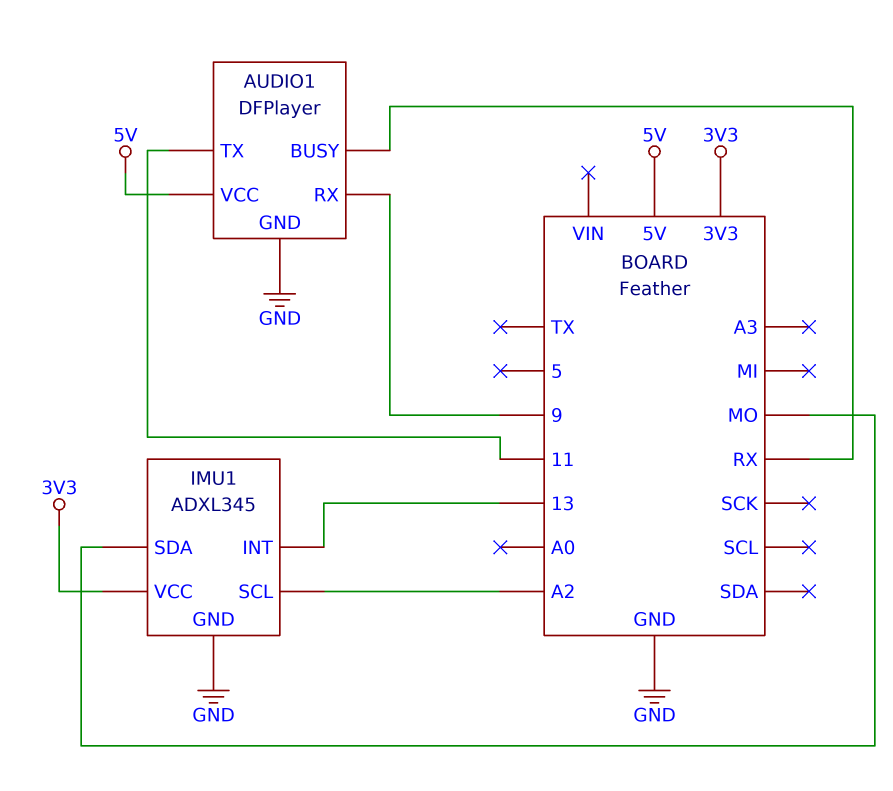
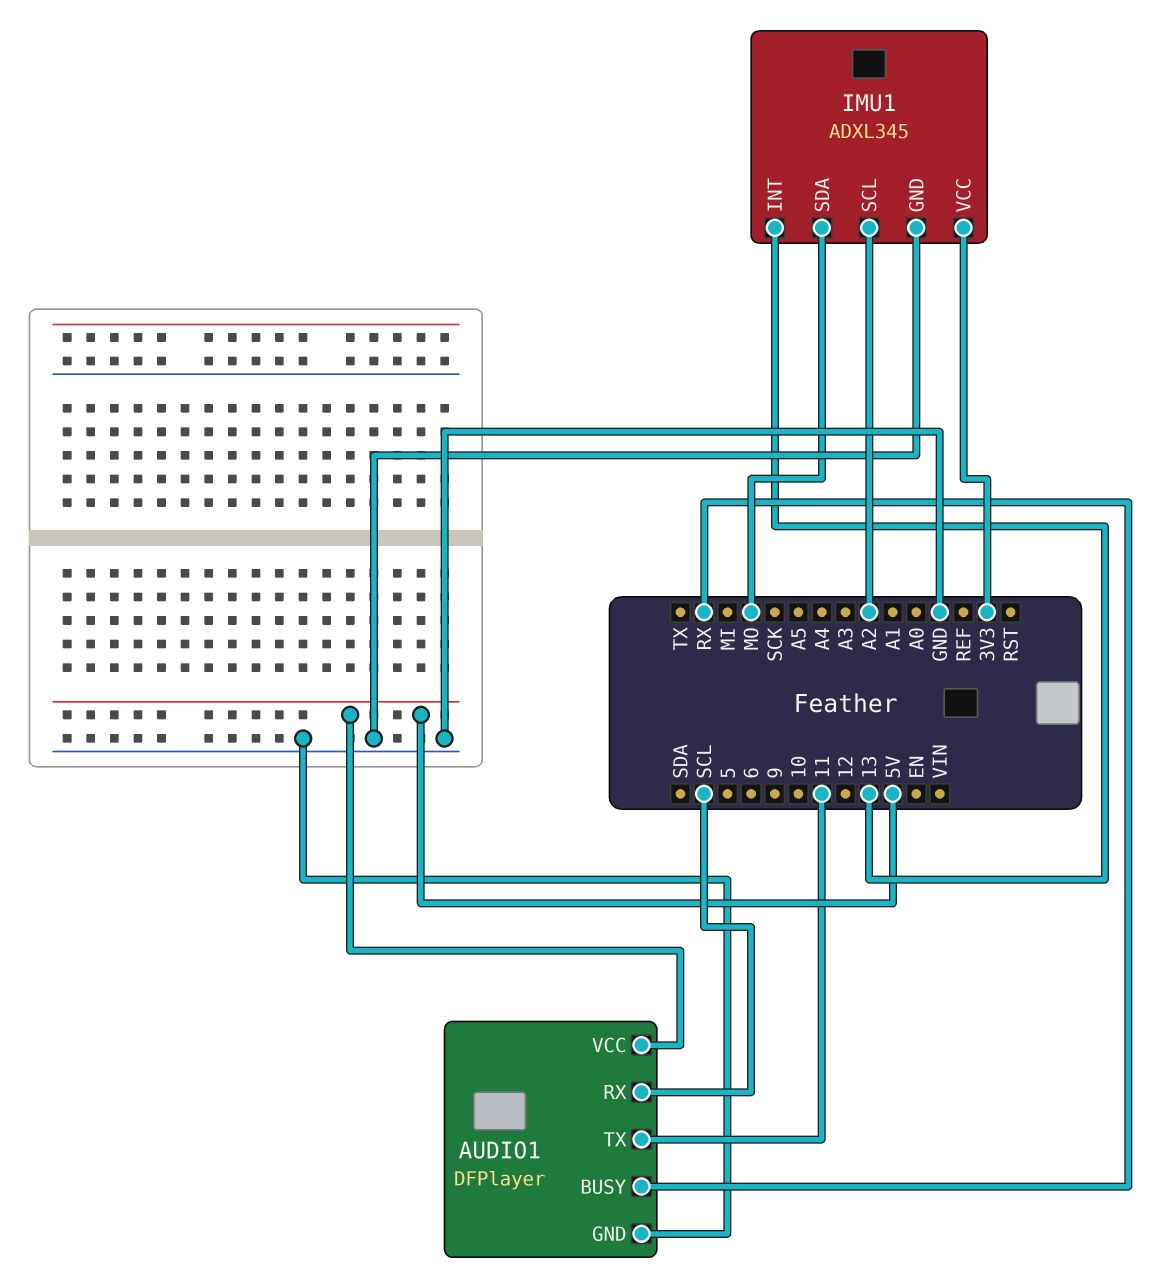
AUDIO1 pin RX: 9 -> SCL

